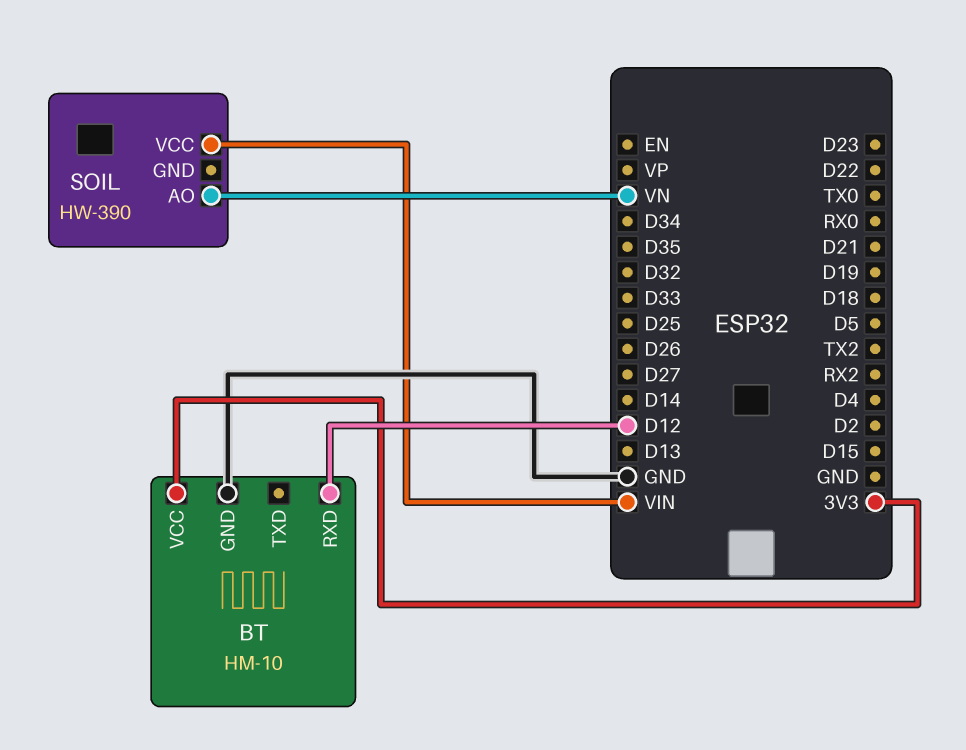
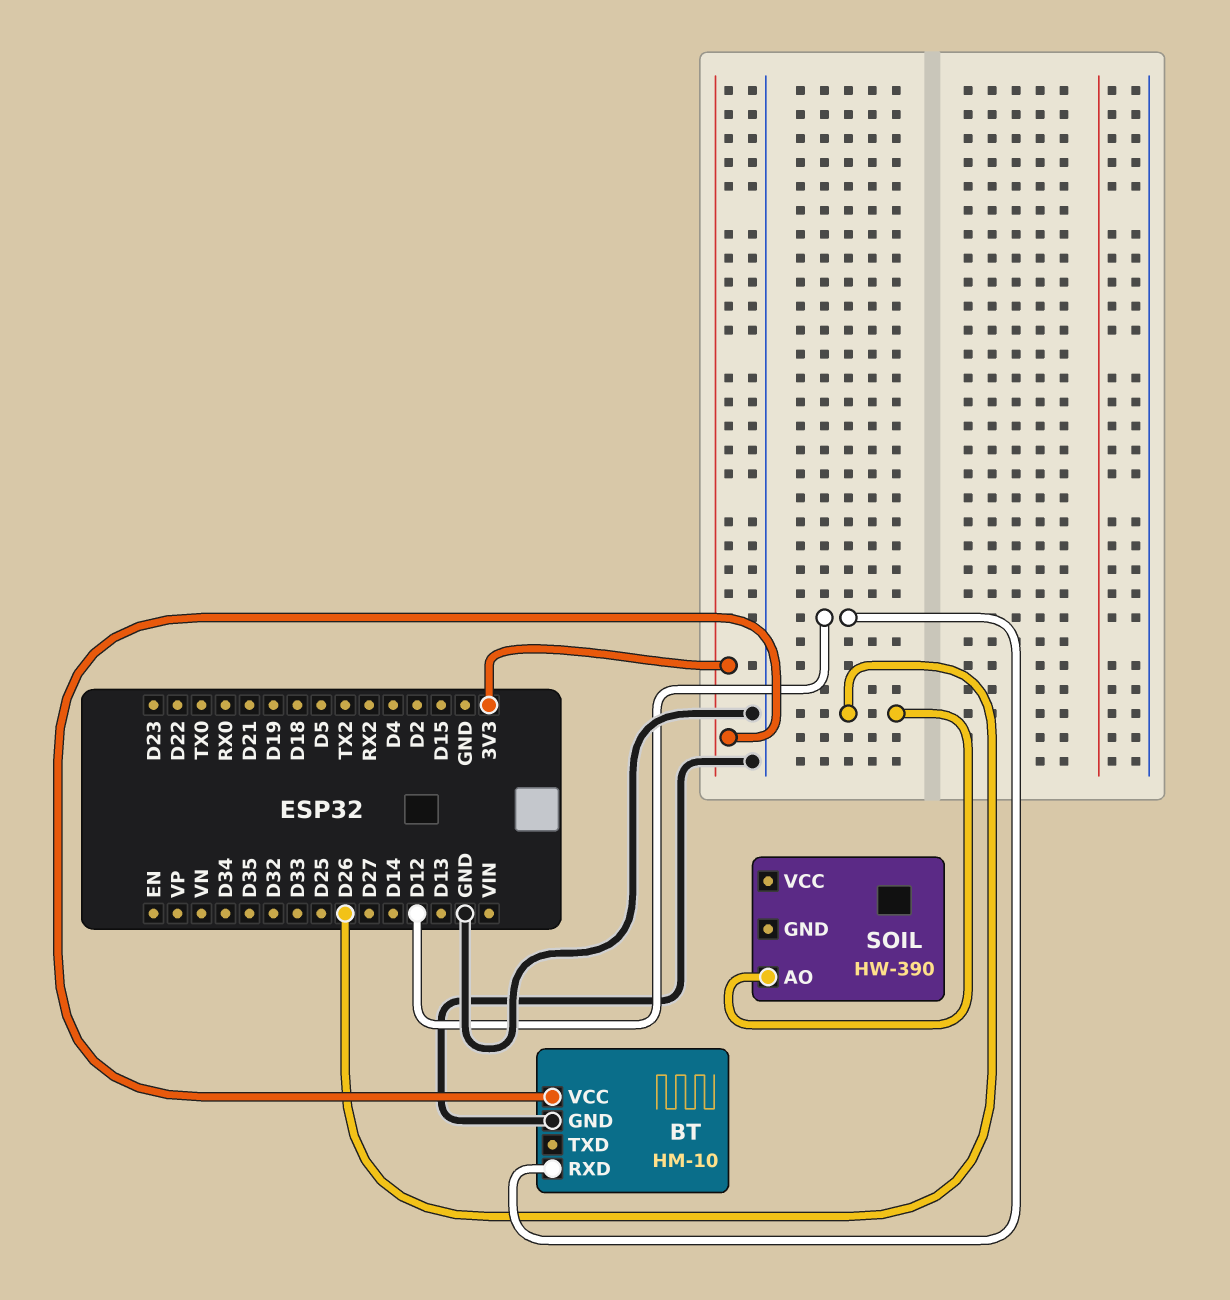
SOIL pin AO: VN -> D26
SOIL pin VCC: VIN -> none

